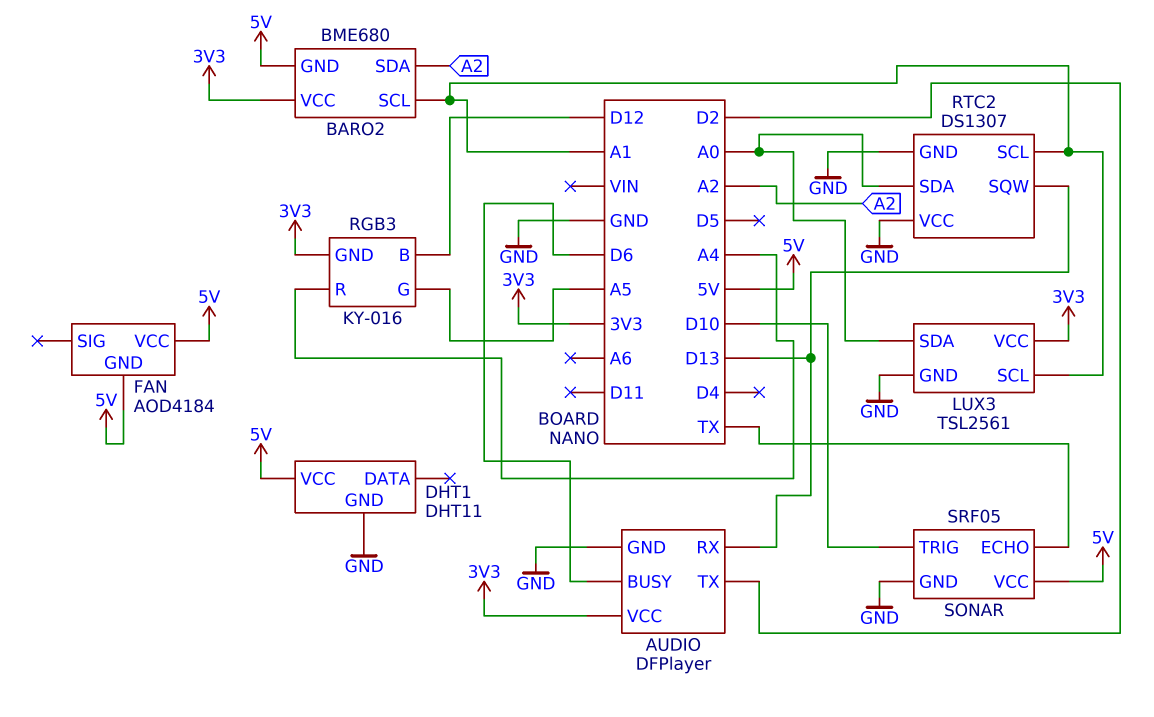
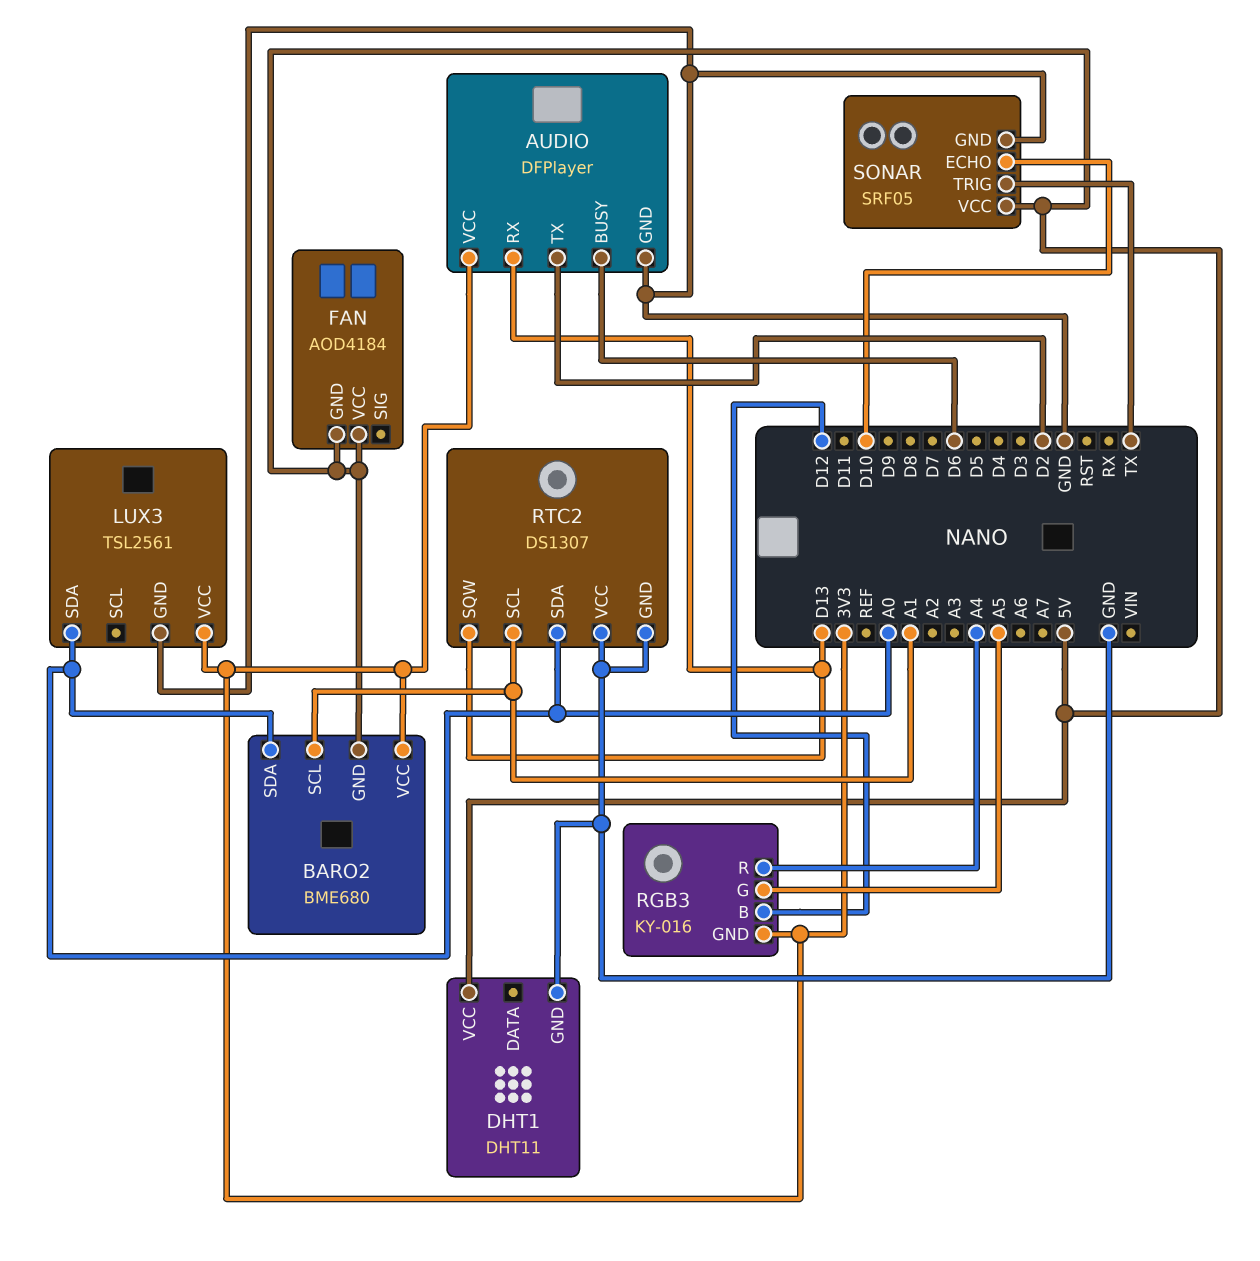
BARO2 pin SDA: A2 -> A0
LUX3 pin SCL: A1 -> none
SONAR pin ECHO: TX -> D10
SONAR pin TRIG: D10 -> TX

